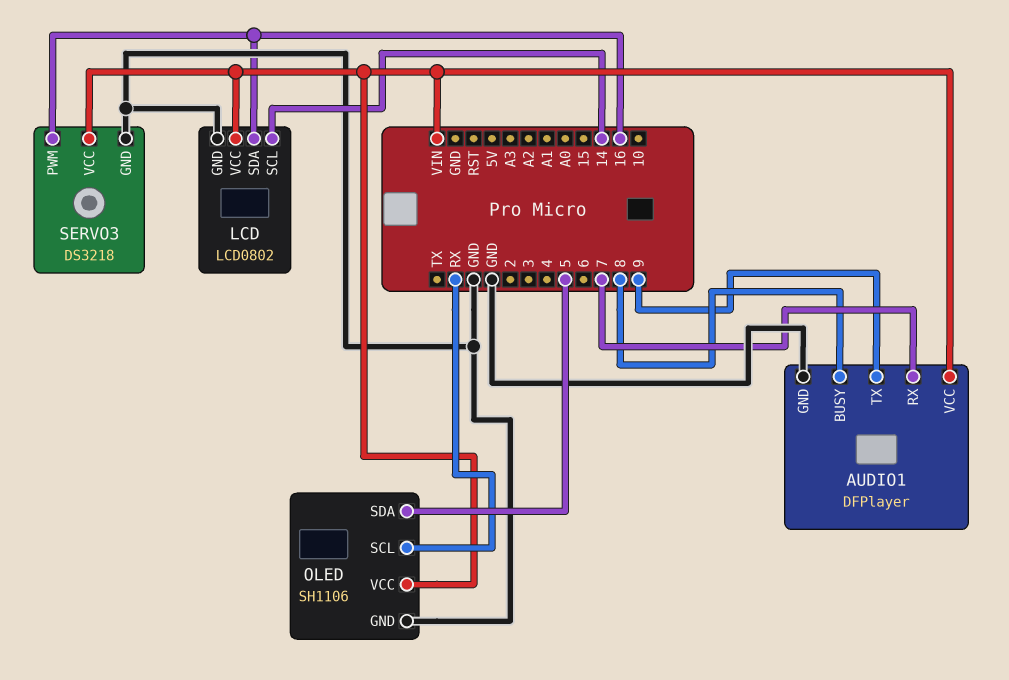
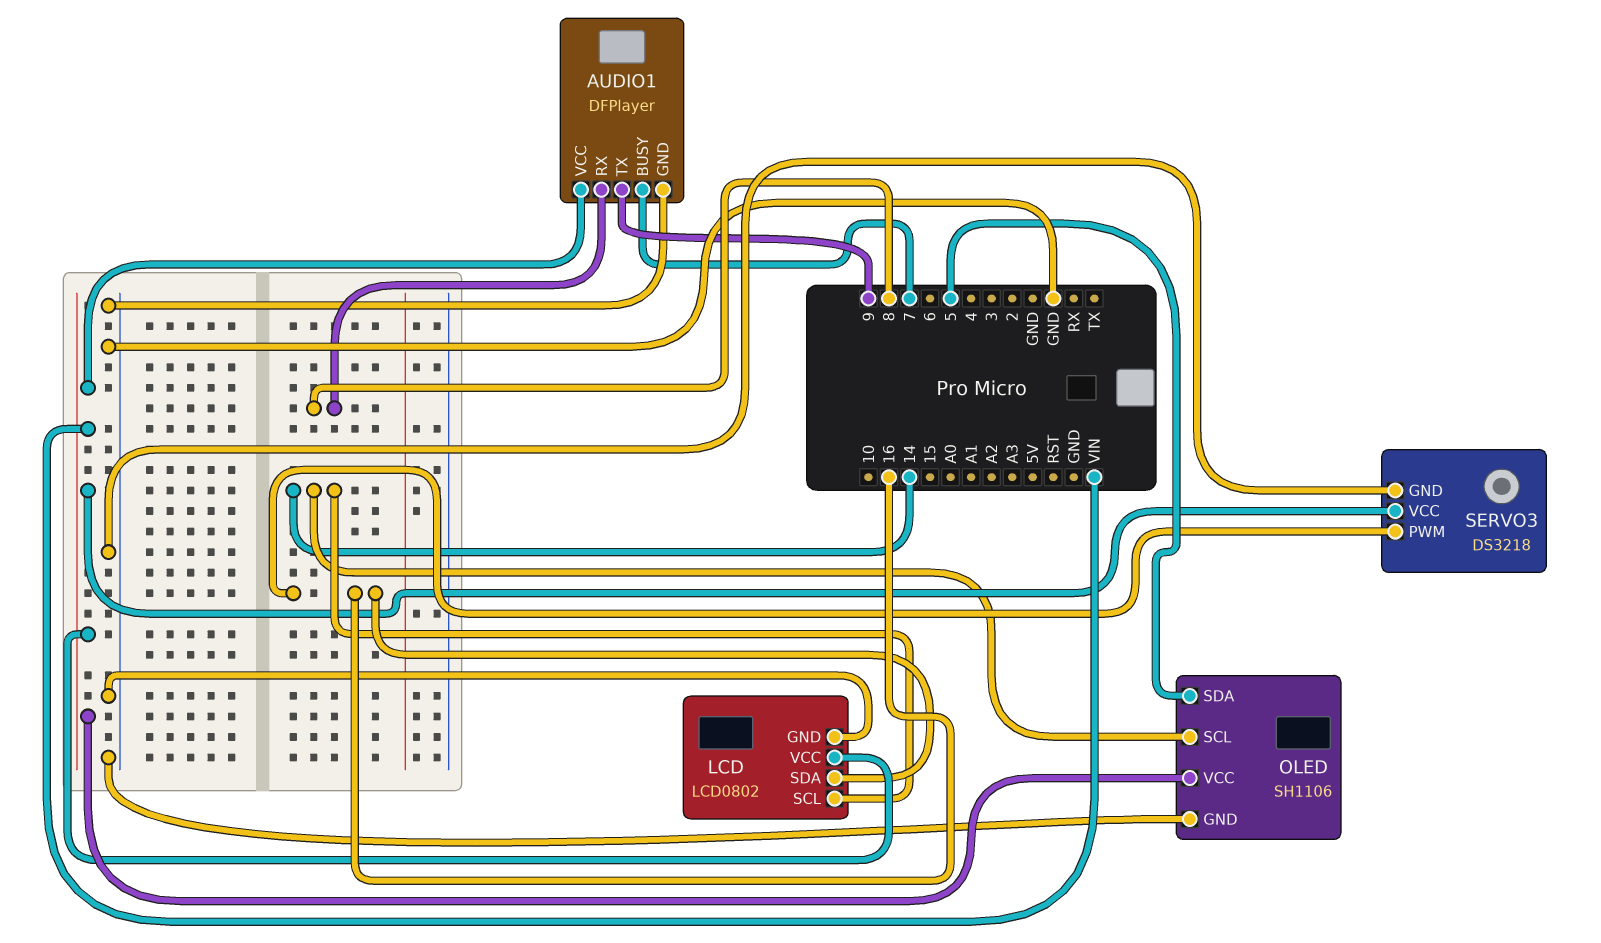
AUDIO1 pin BUSY: 8 -> 7
AUDIO1 pin RX: 7 -> 8
OLED pin SCL: RX -> 14

